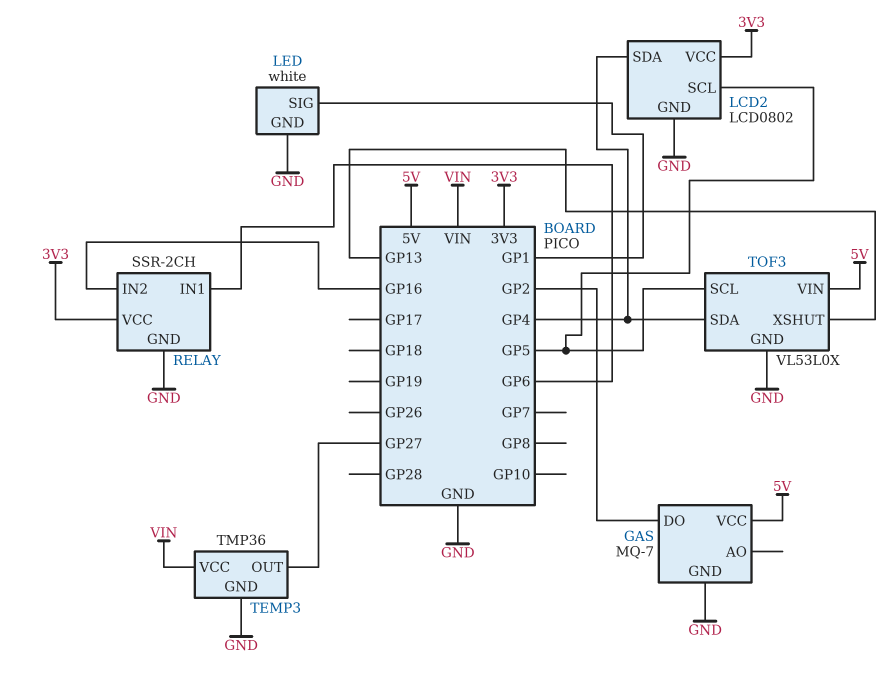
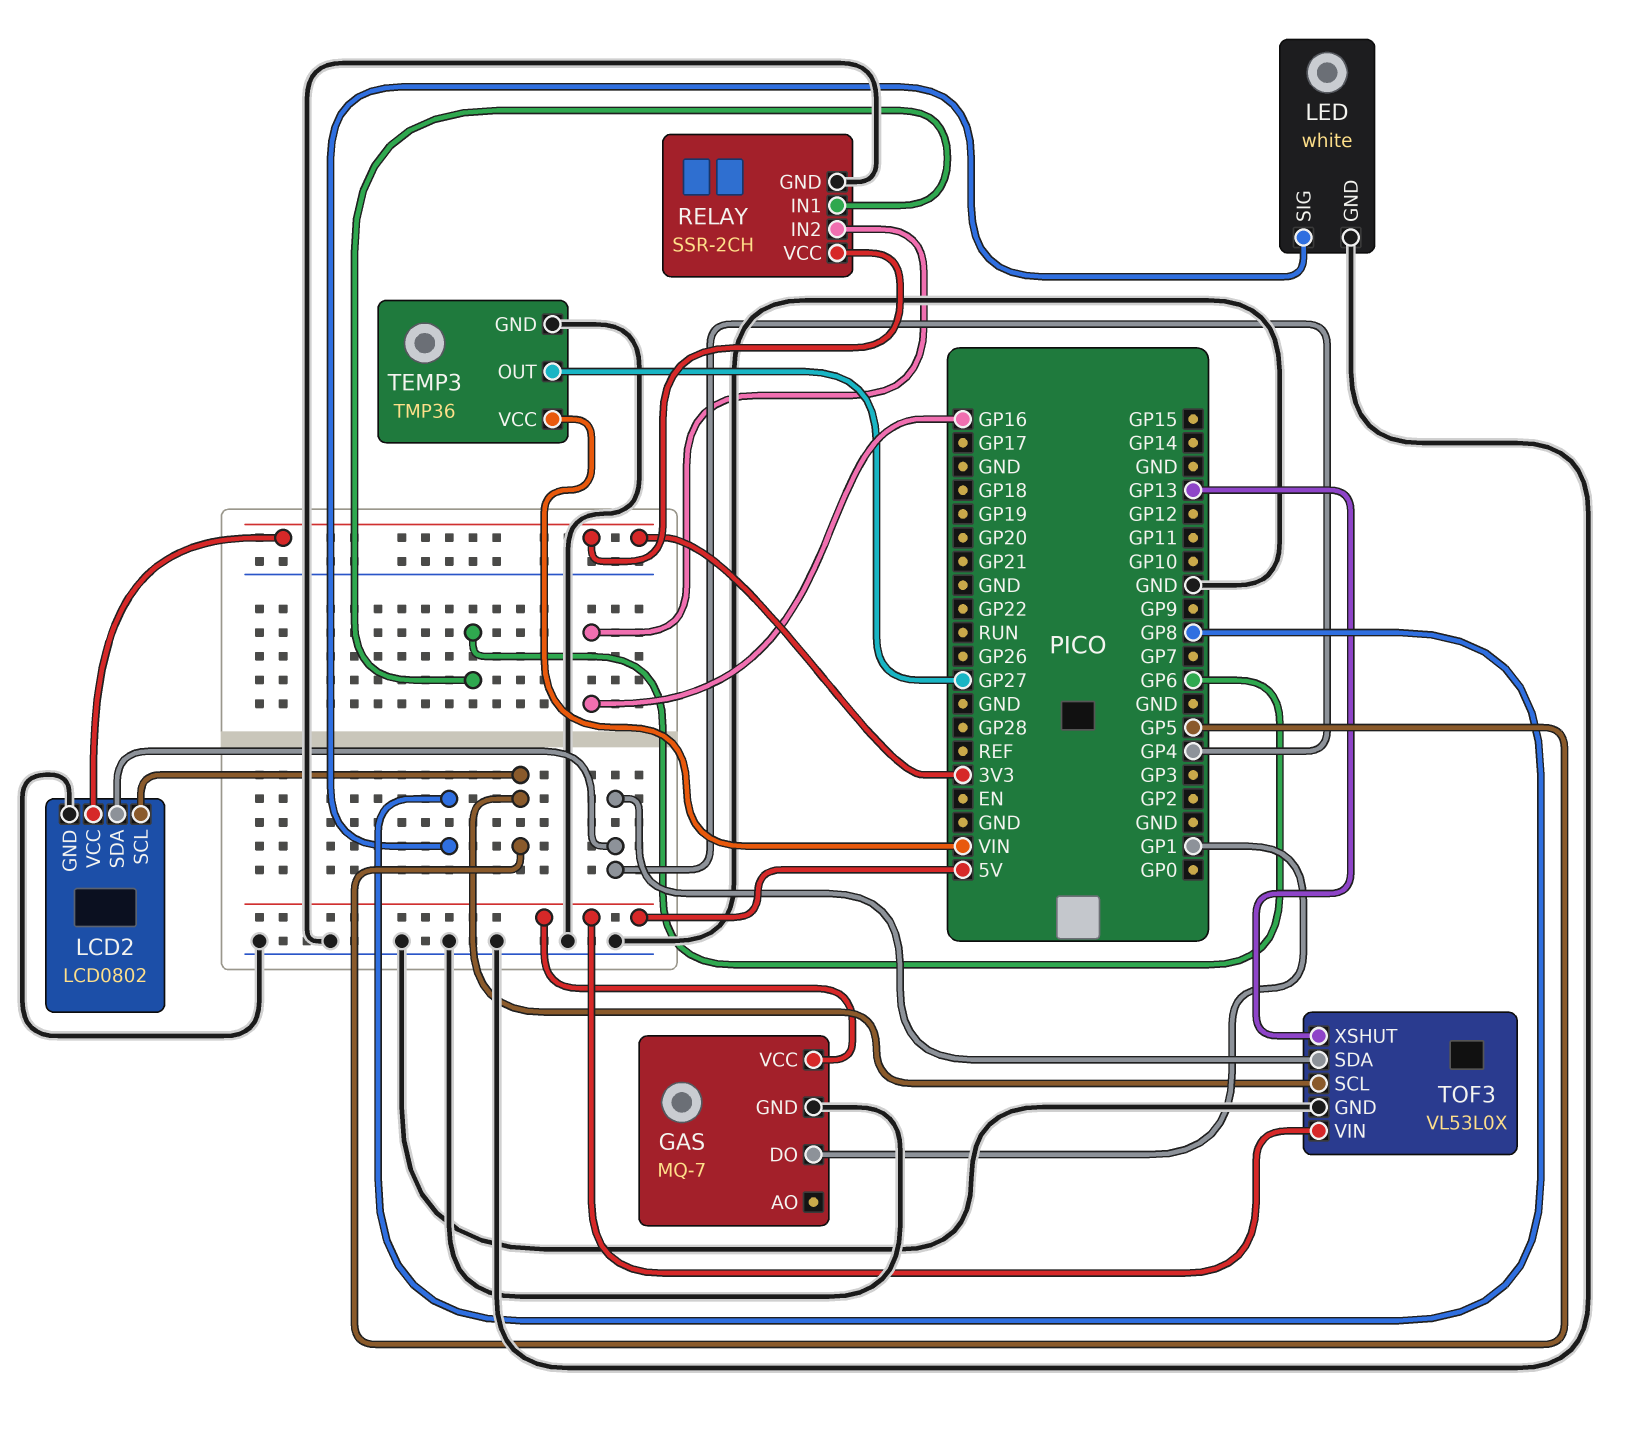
GAS pin DO: GP2 -> GP1
LED pin SIG: GP1 -> GP8

